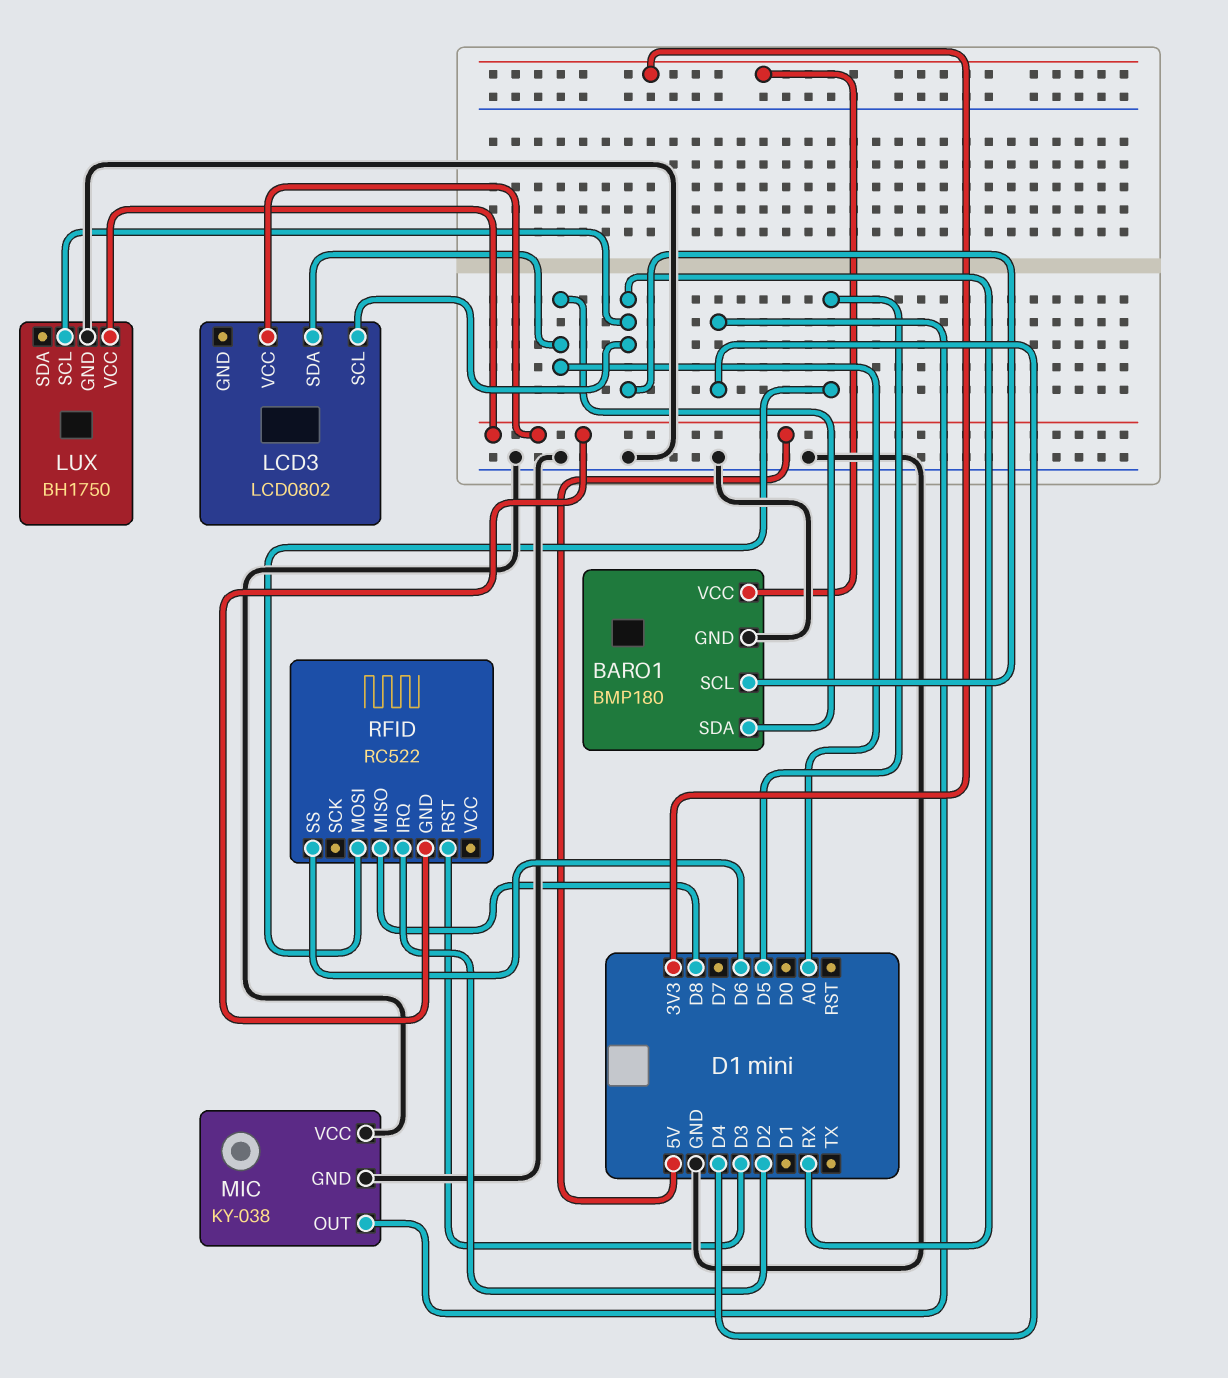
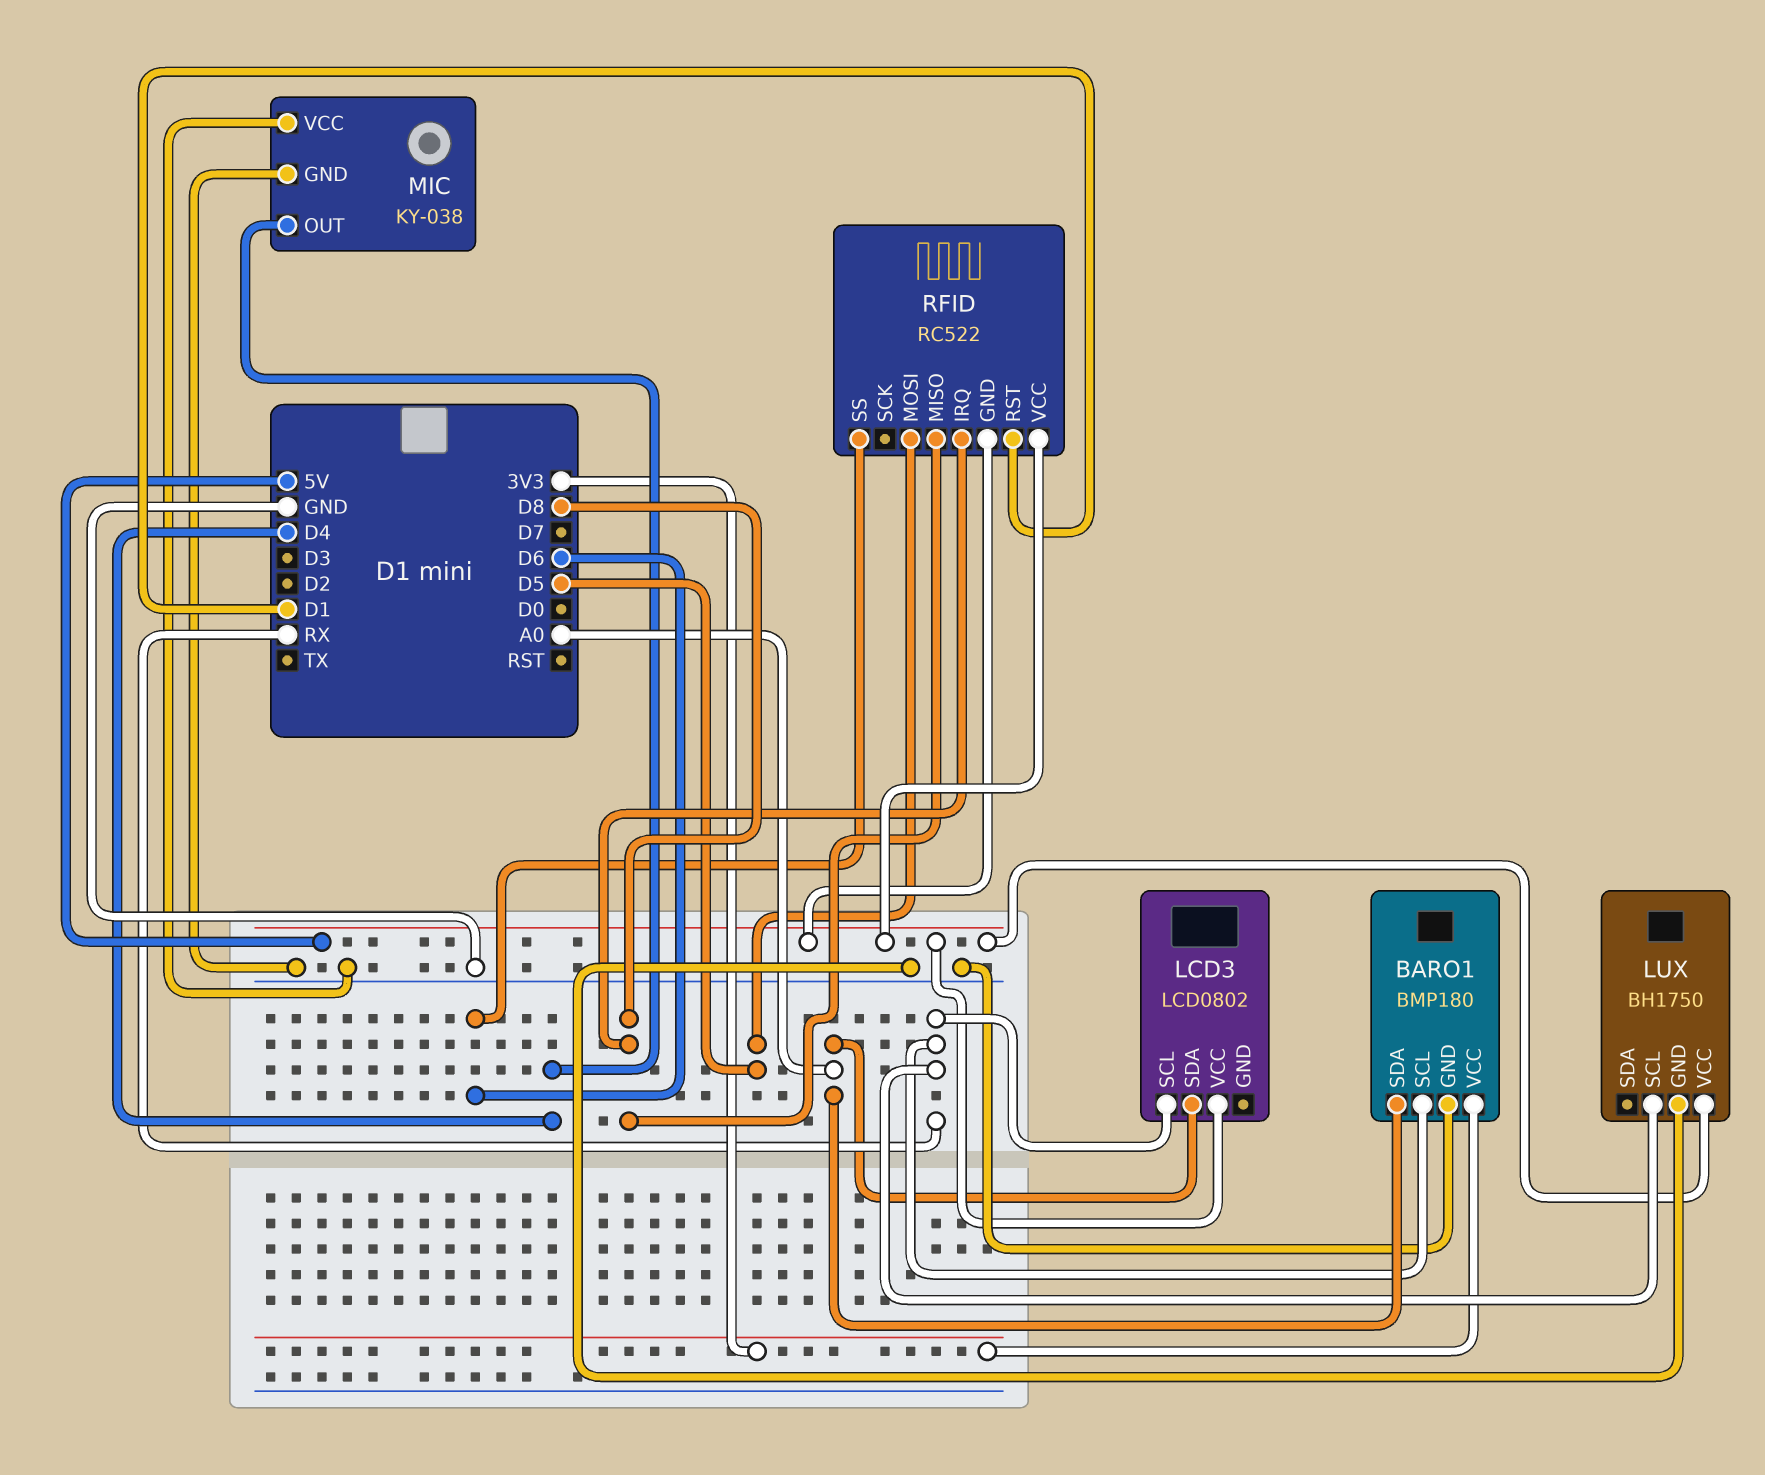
RFID pin IRQ: D2 -> D8
RFID pin RST: D3 -> D1
RFID pin VCC: none -> 5V

